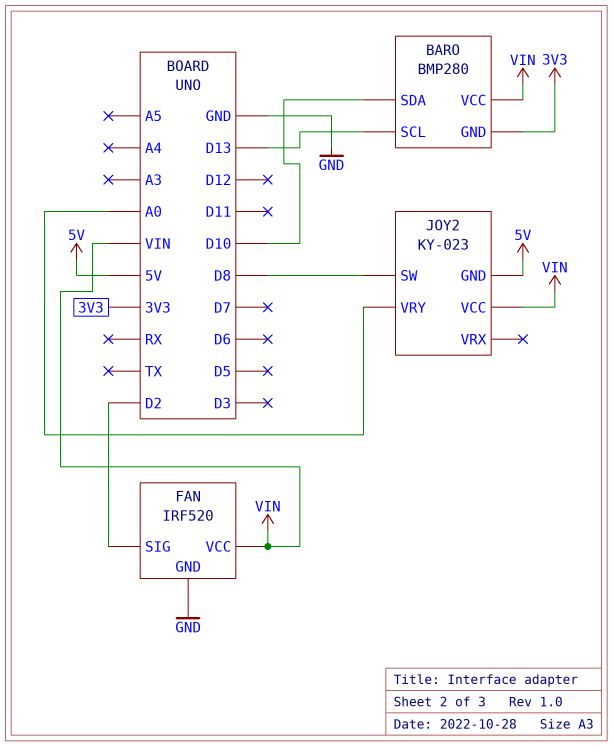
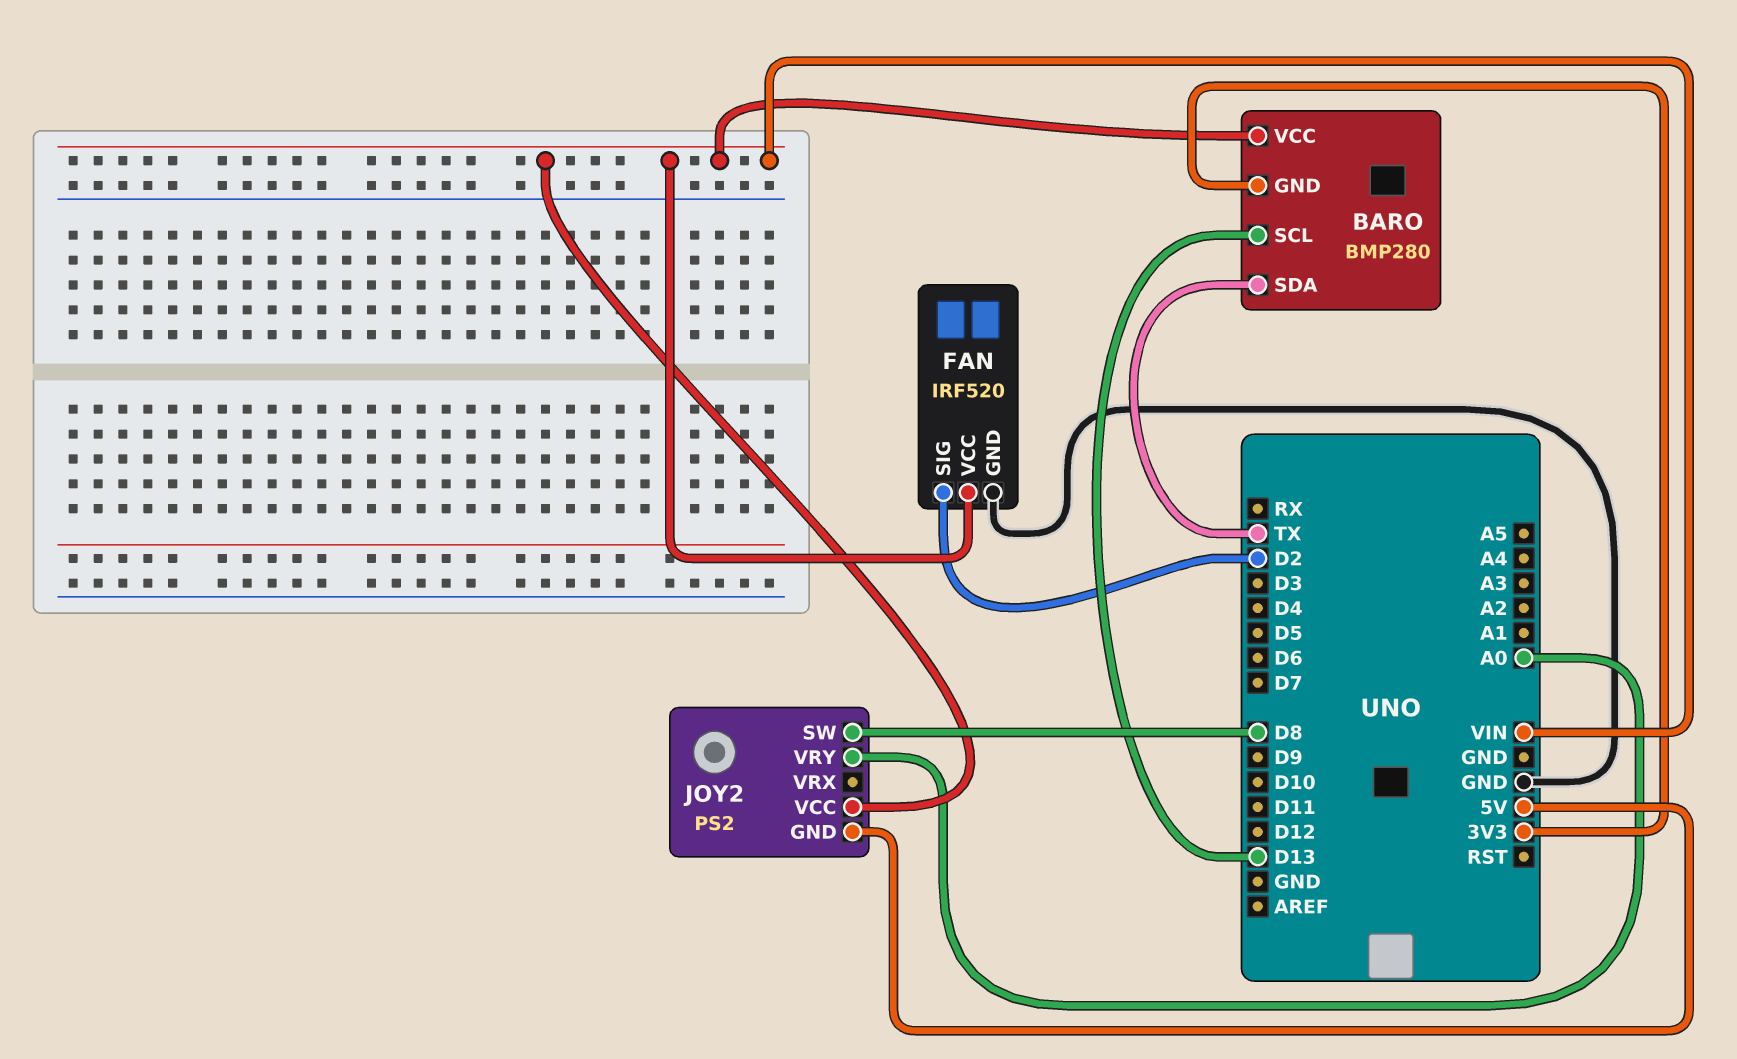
BARO pin SDA: D10 -> TX
JOY2: KY-023 -> PS2

